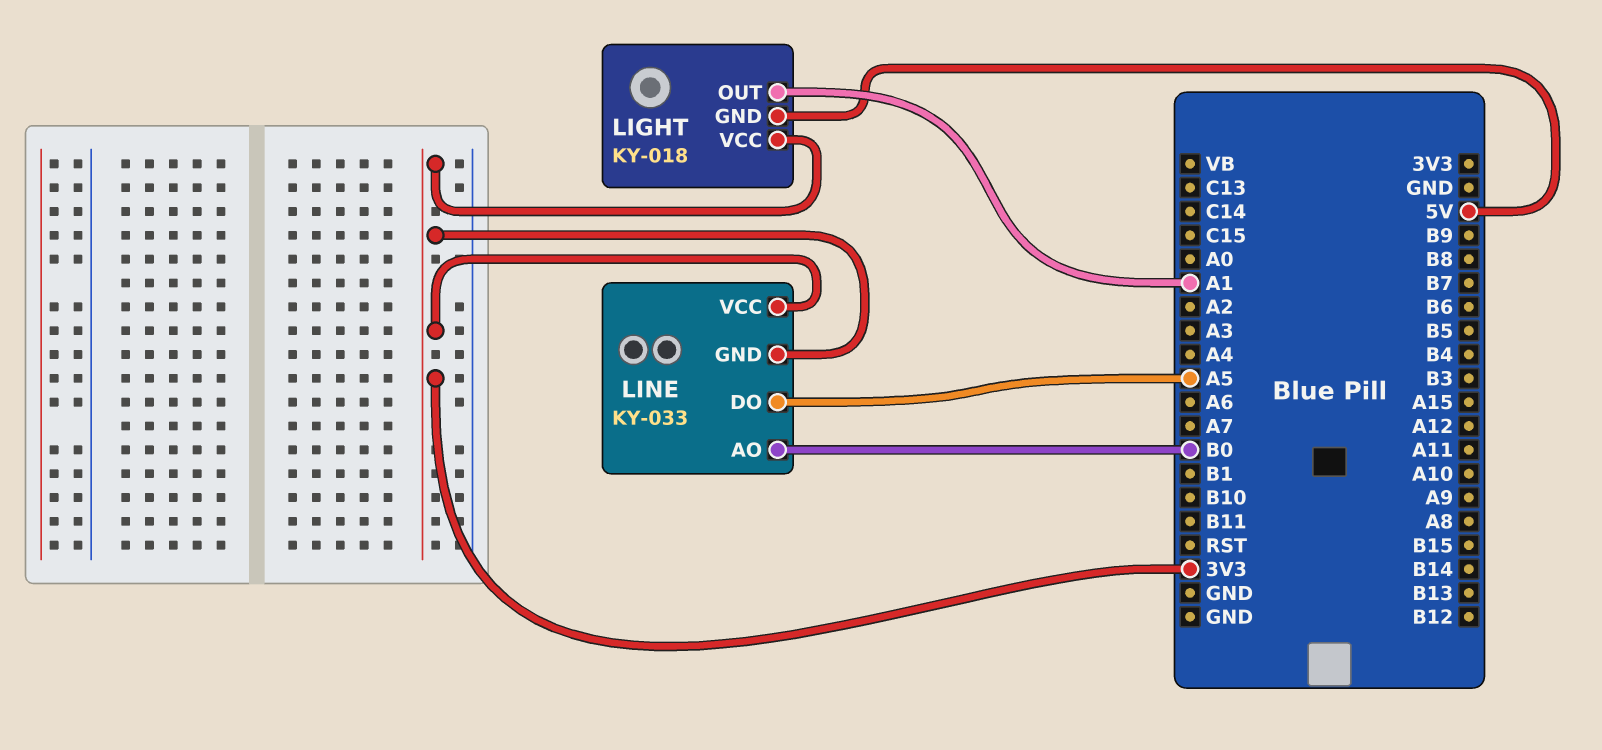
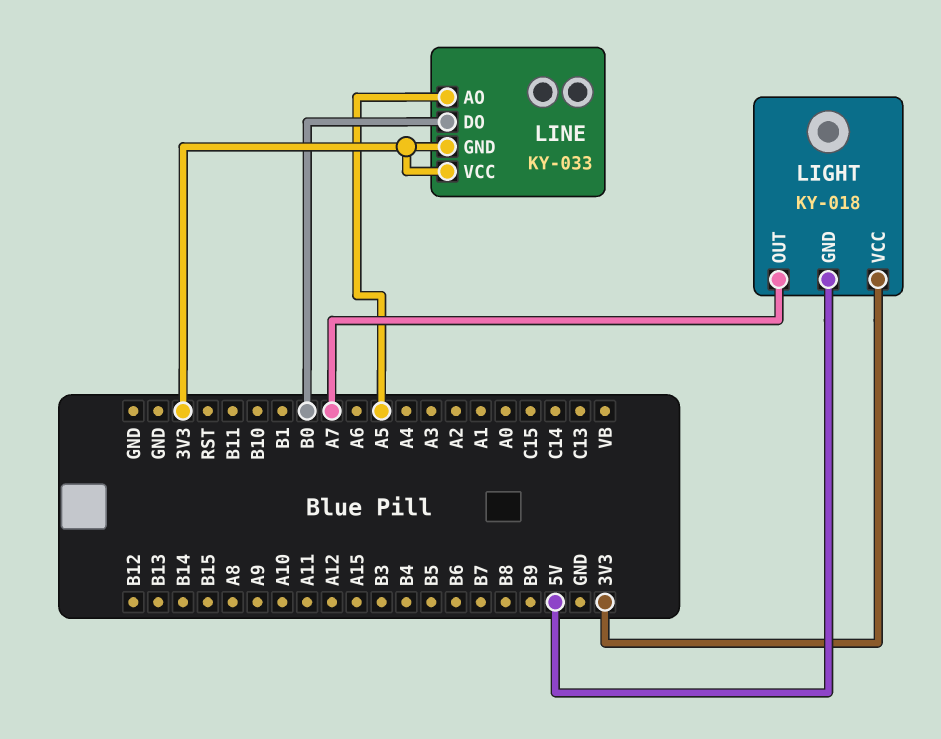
LIGHT pin OUT: A1 -> A7
LINE pin AO: B0 -> A5
LINE pin DO: A5 -> B0

